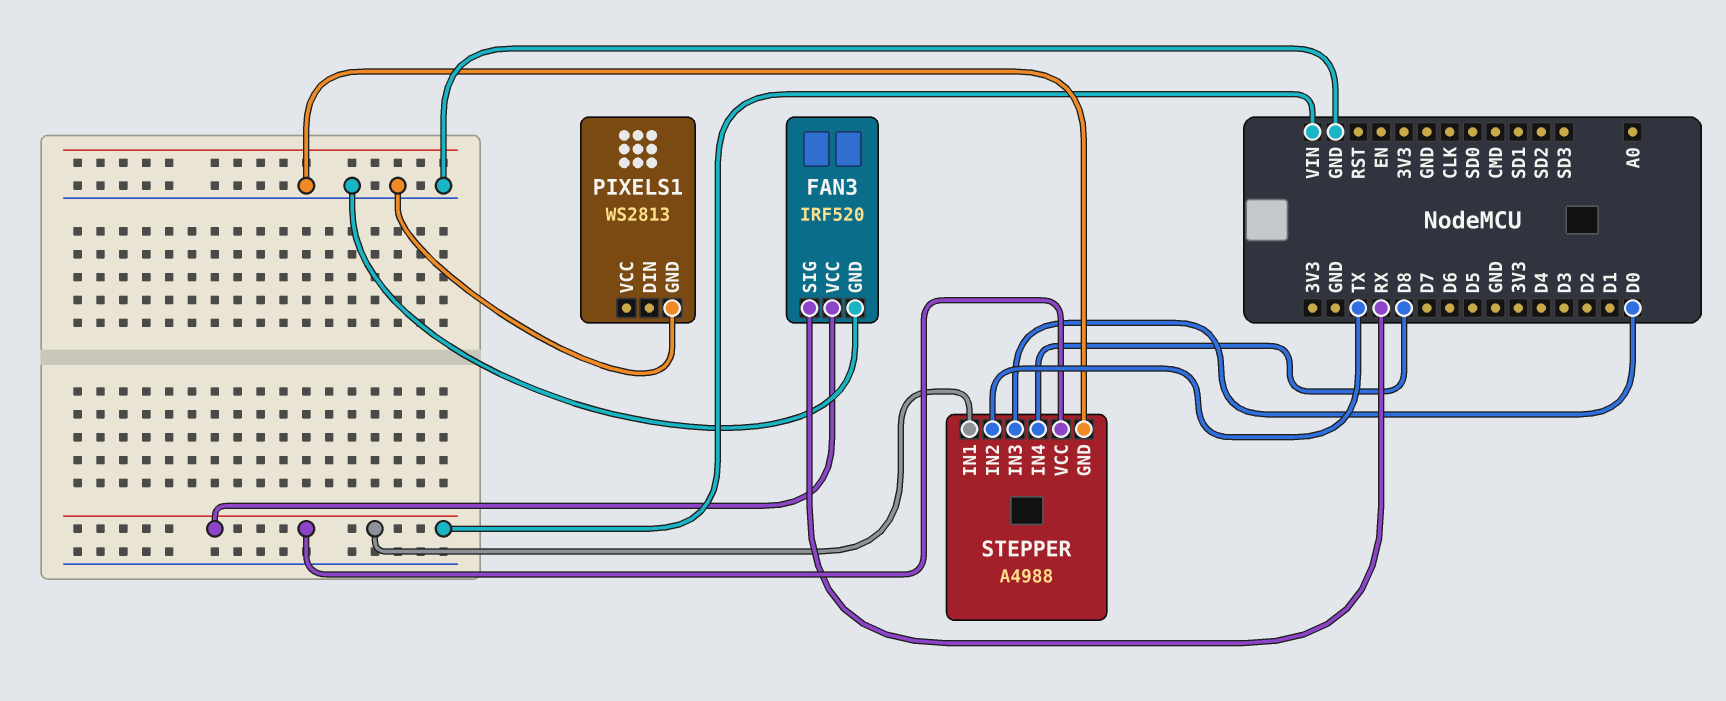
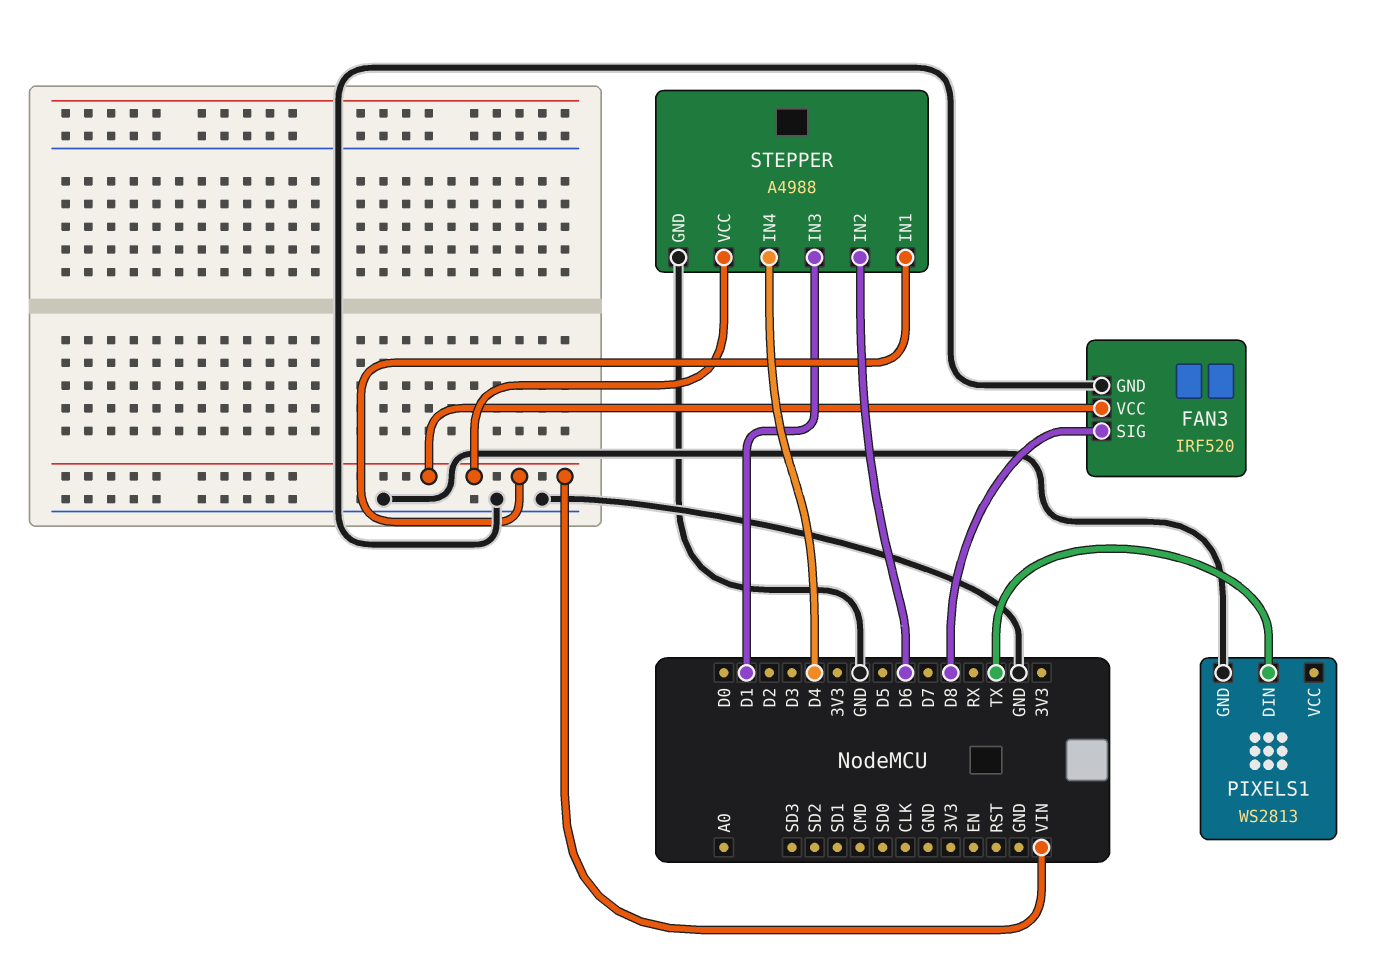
FAN3 pin SIG: RX -> D8
PIXELS1 pin DIN: none -> TX
STEPPER pin IN2: TX -> D6
STEPPER pin IN3: D0 -> D1
STEPPER pin IN4: D8 -> D4

